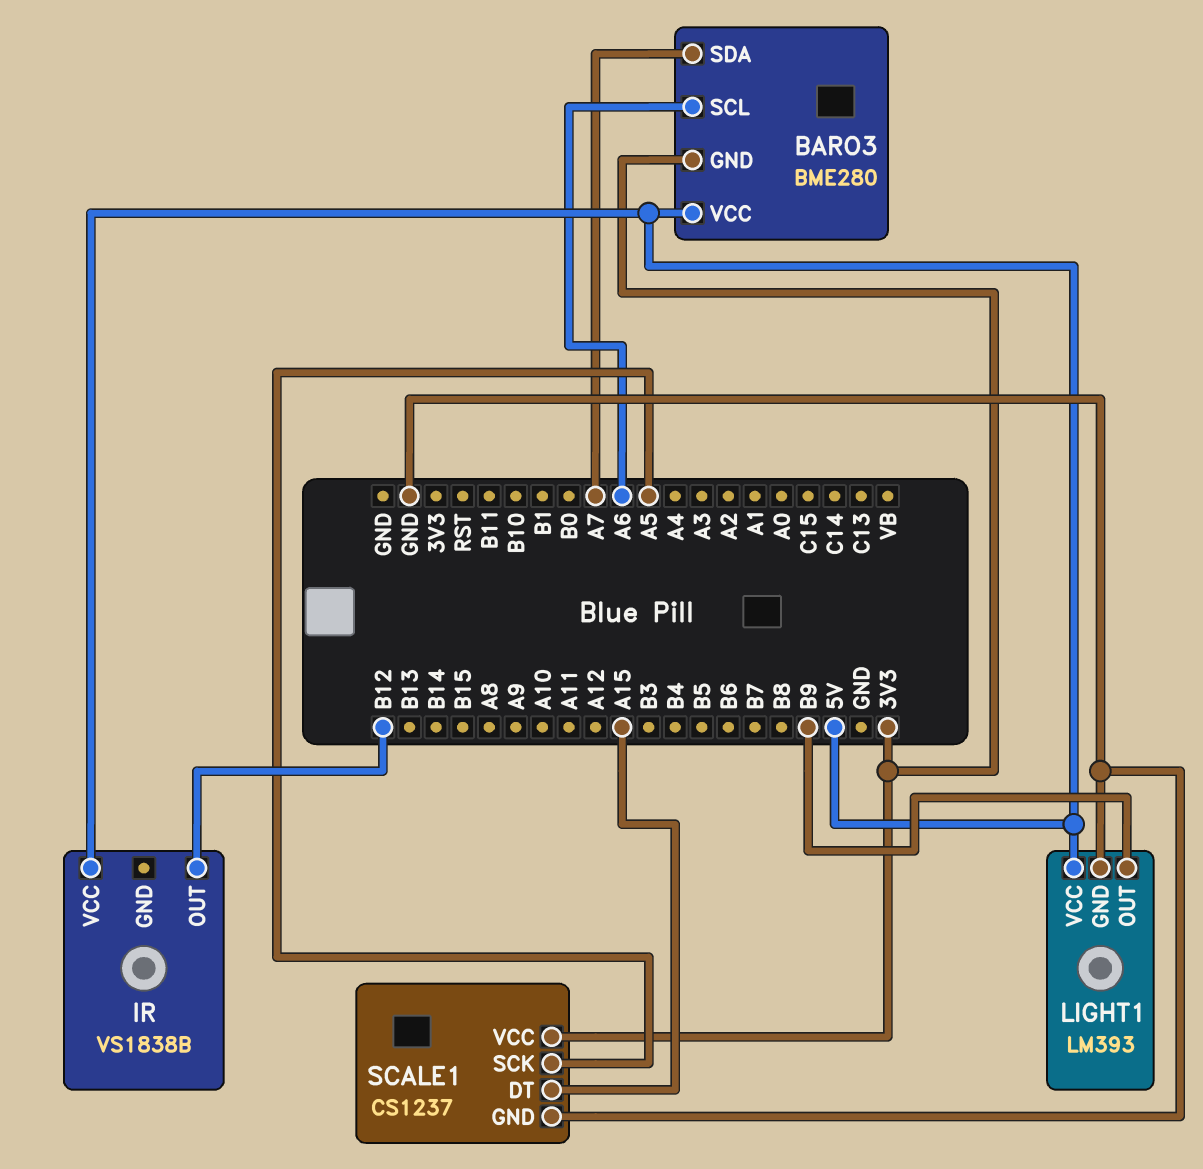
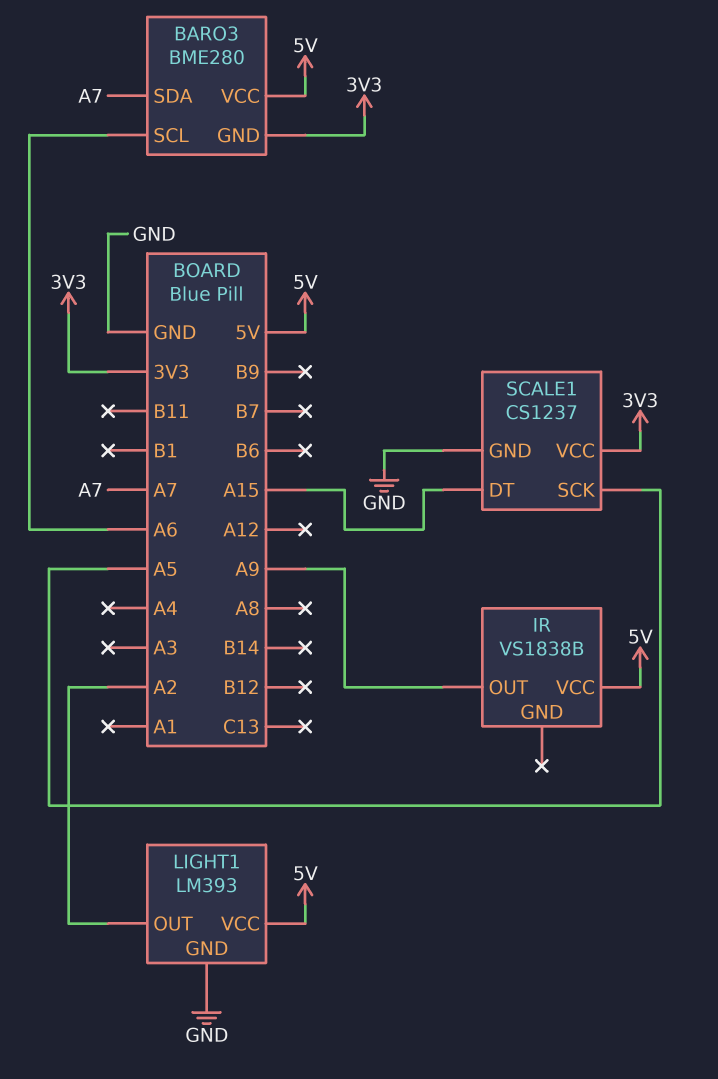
IR pin OUT: B12 -> A9
LIGHT1 pin OUT: B9 -> A2

